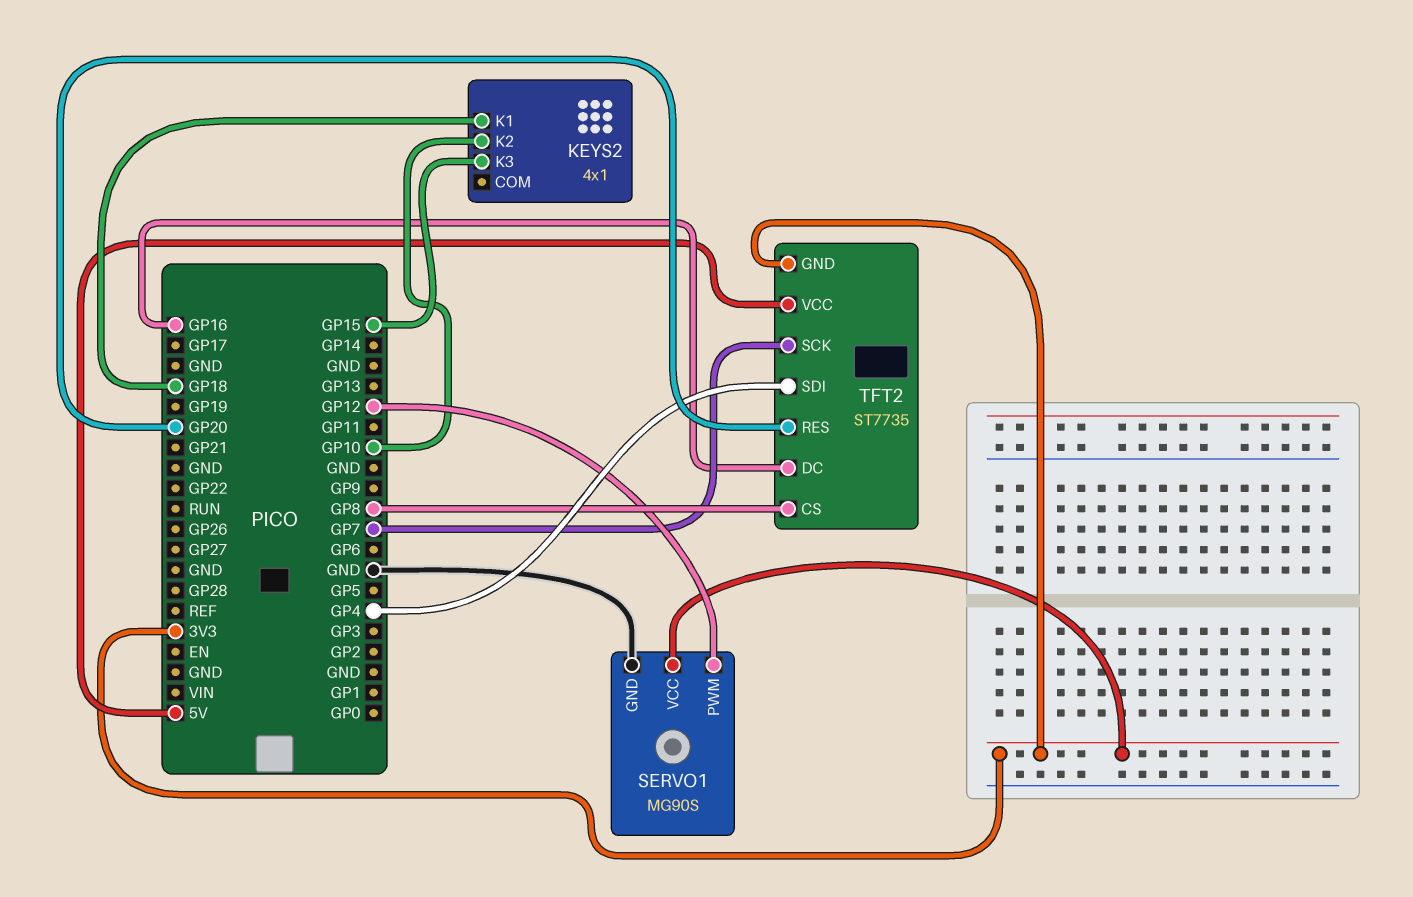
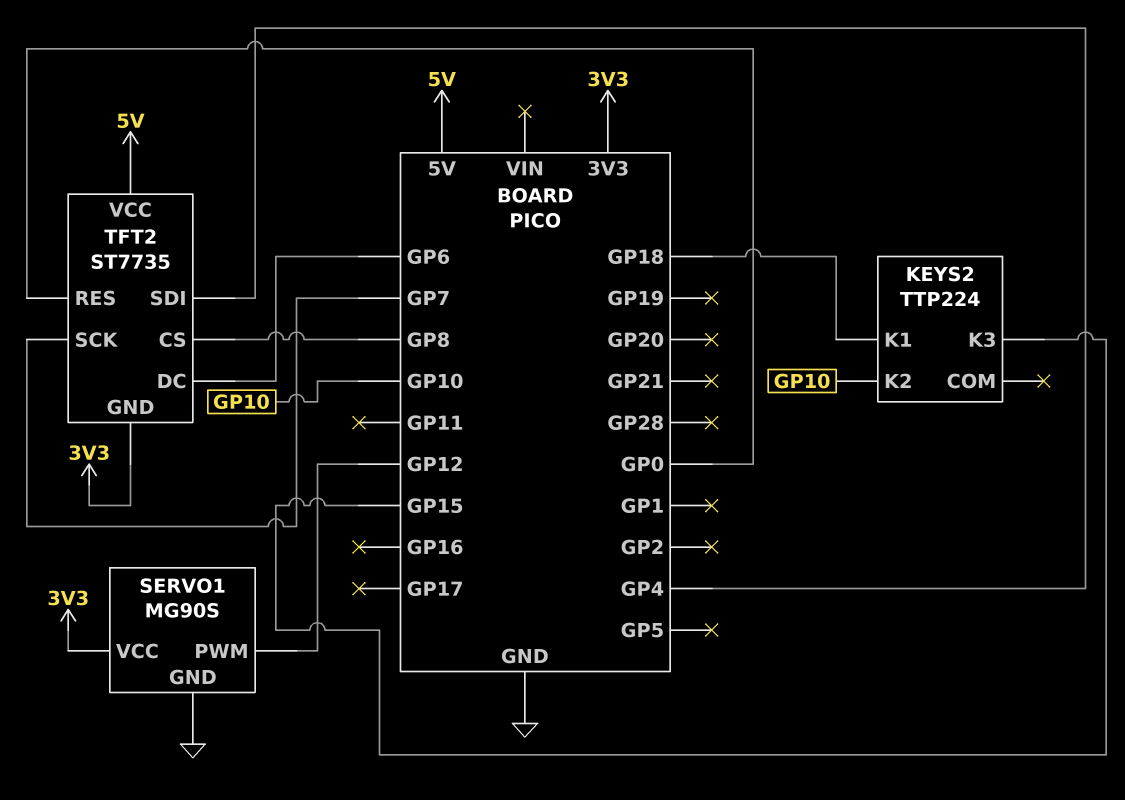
KEYS2: 4x1 -> TTP224
TFT2 pin DC: GP16 -> GP6
TFT2 pin RES: GP20 -> GP0

